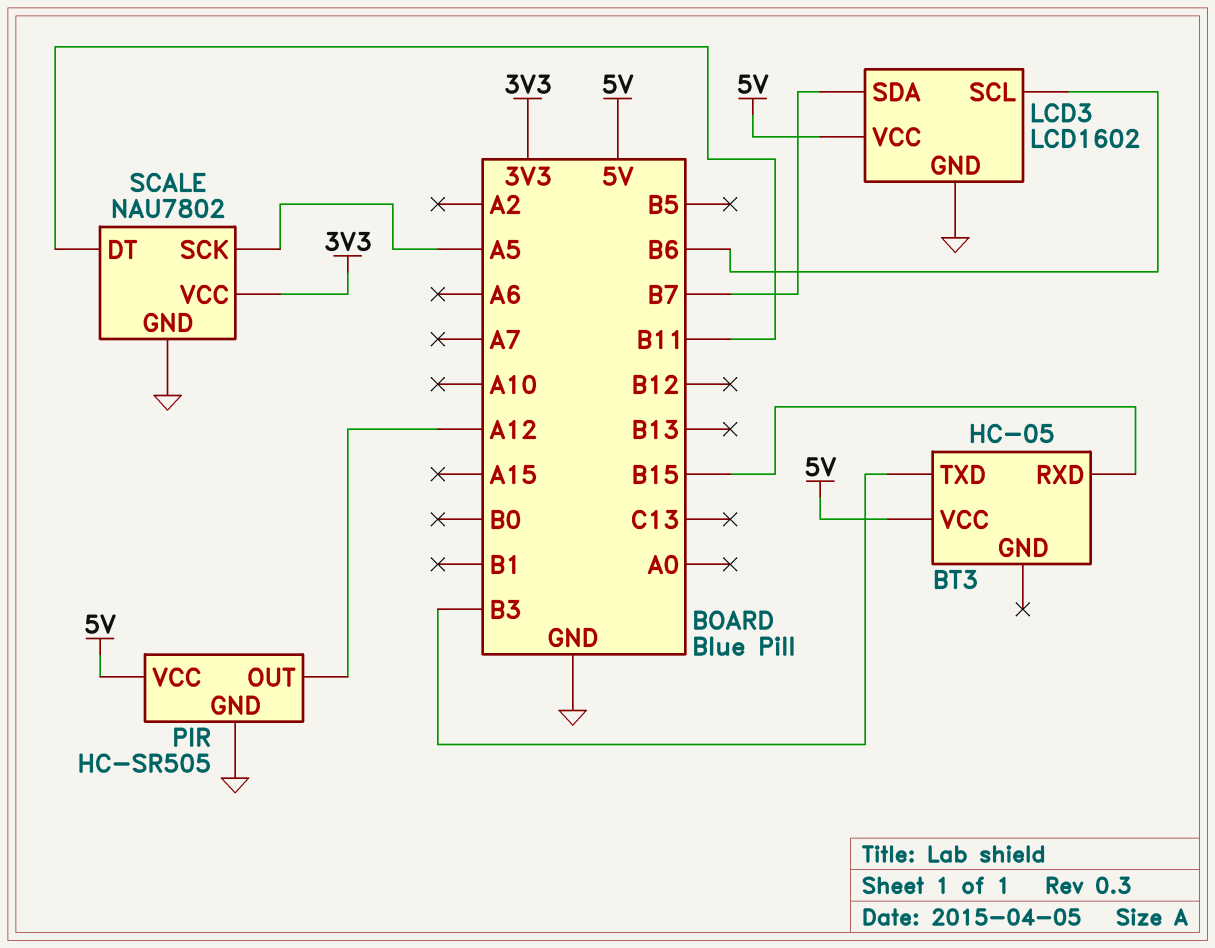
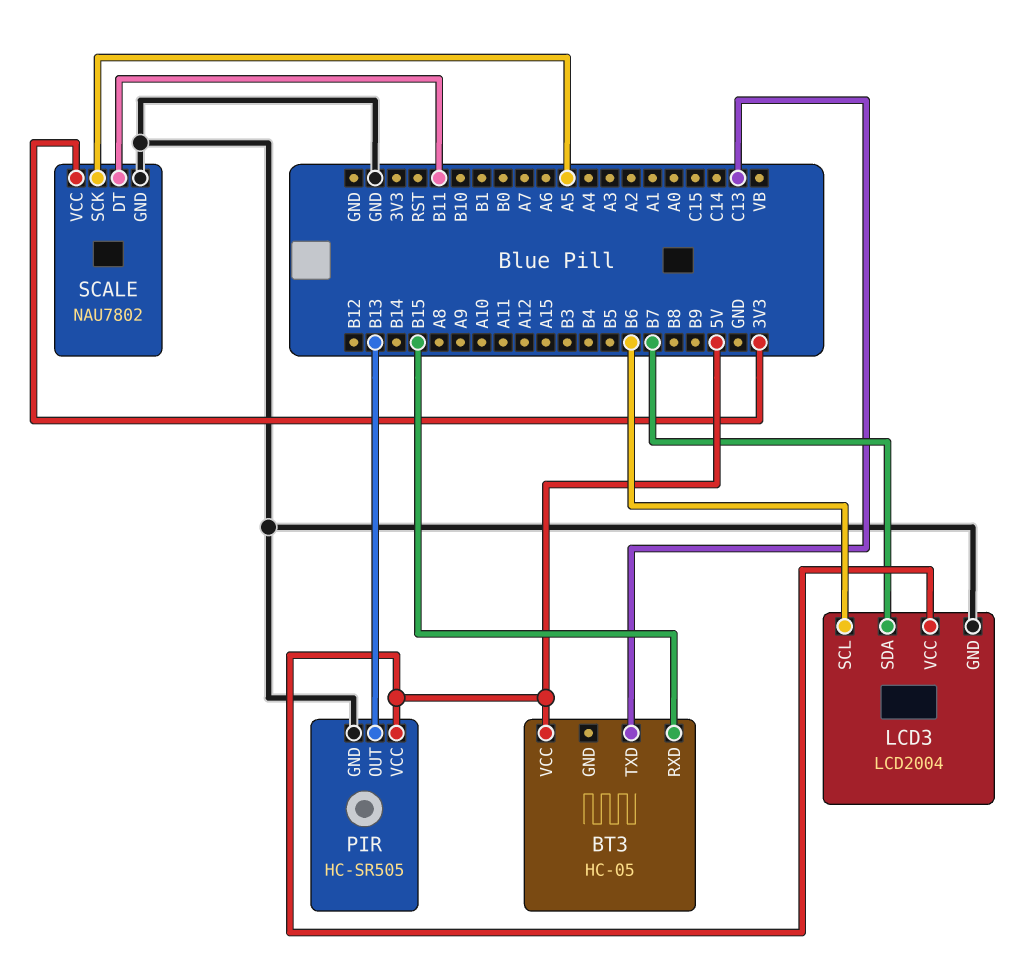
BT3 pin TXD: B3 -> C13
LCD3: LCD1602 -> LCD2004
PIR pin OUT: A12 -> B13

